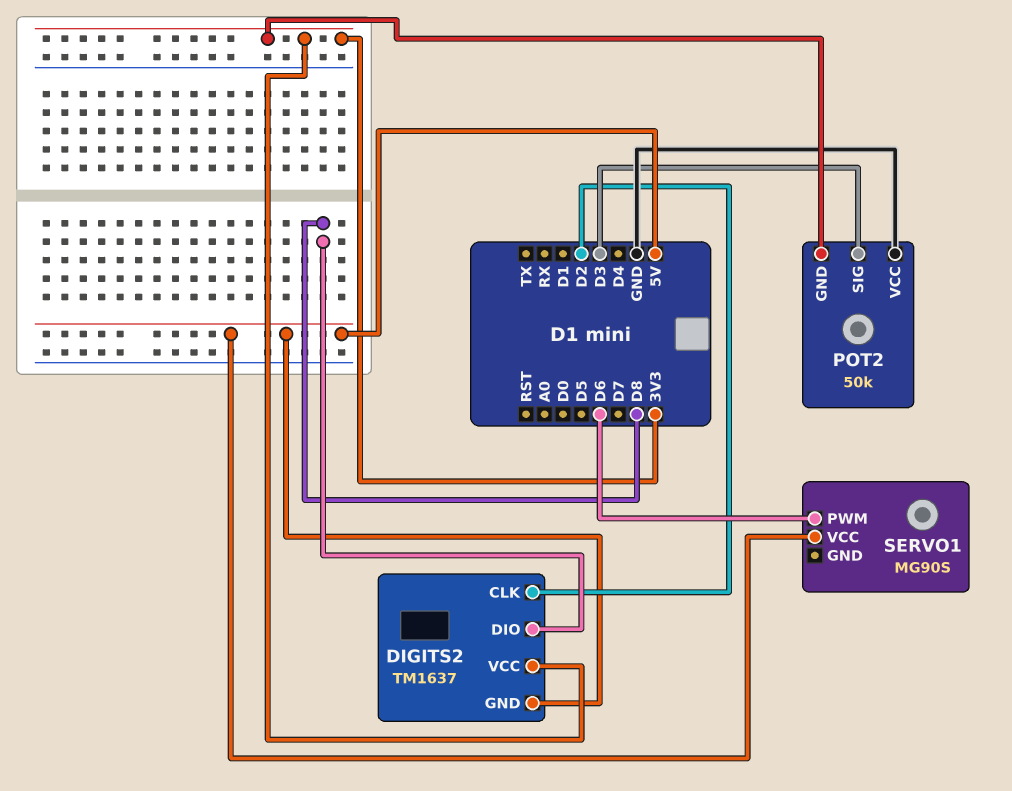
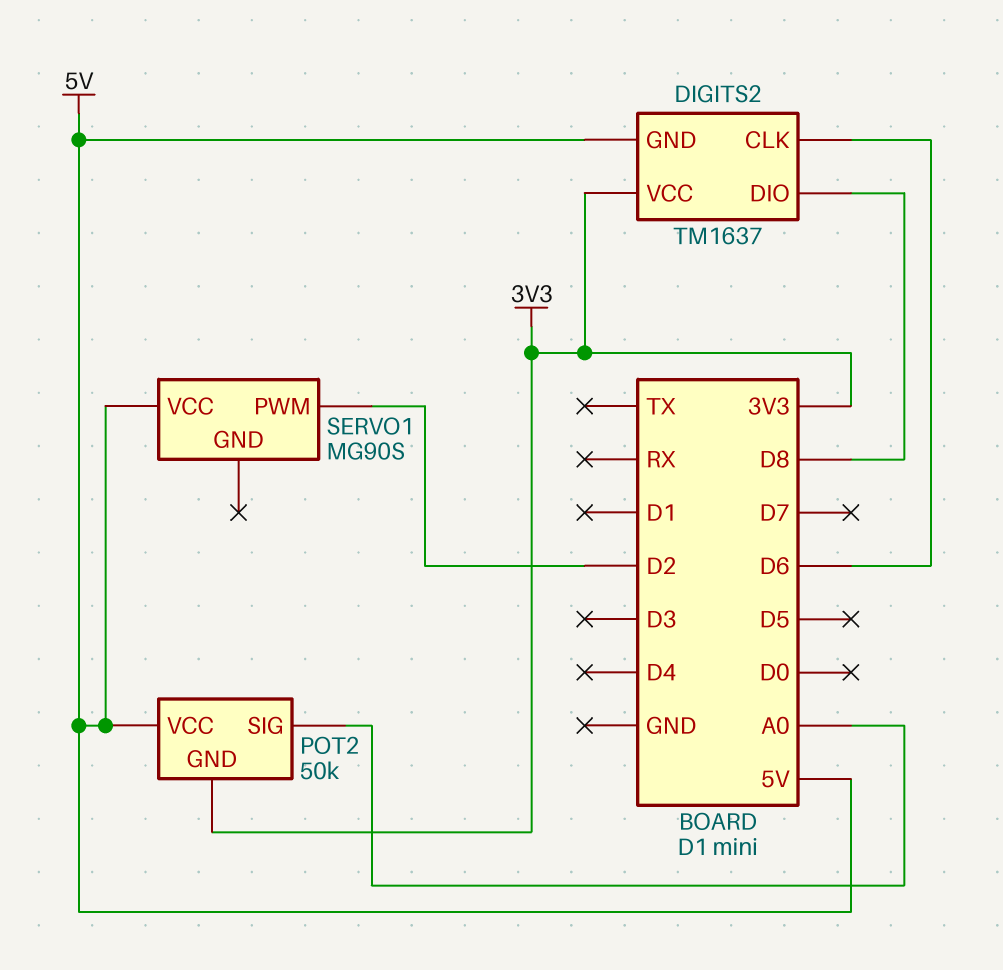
DIGITS2 pin CLK: D2 -> D6
POT2 pin SIG: D3 -> A0
POT2 pin VCC: GND -> 5V
SERVO1 pin PWM: D6 -> D2

